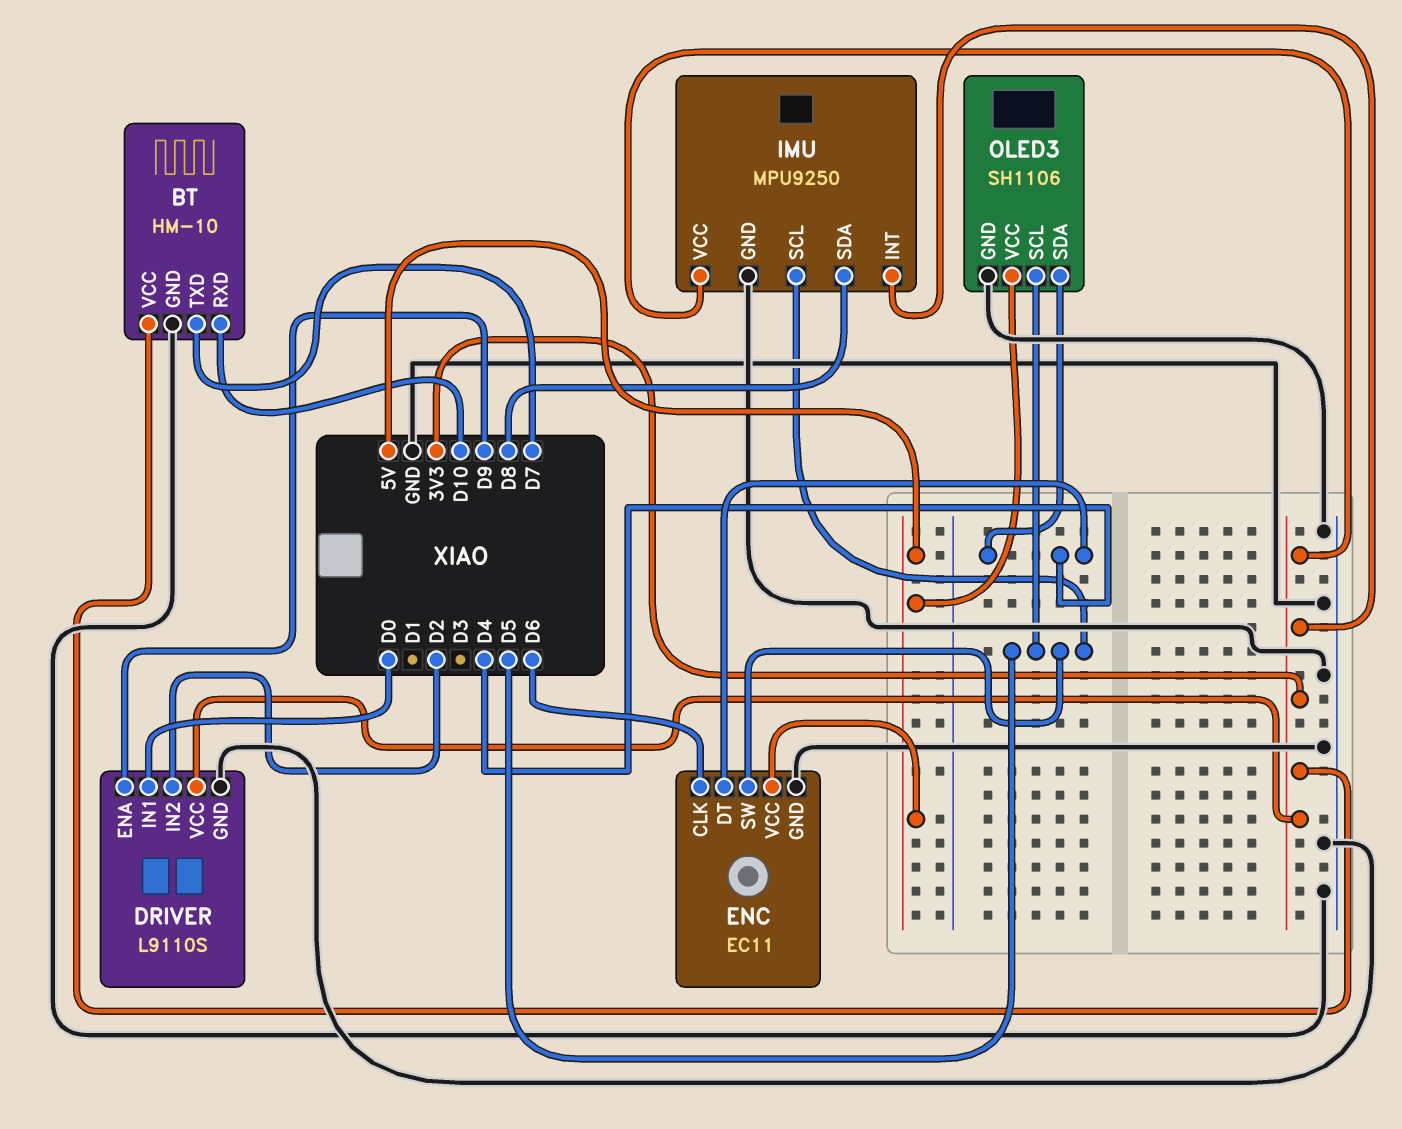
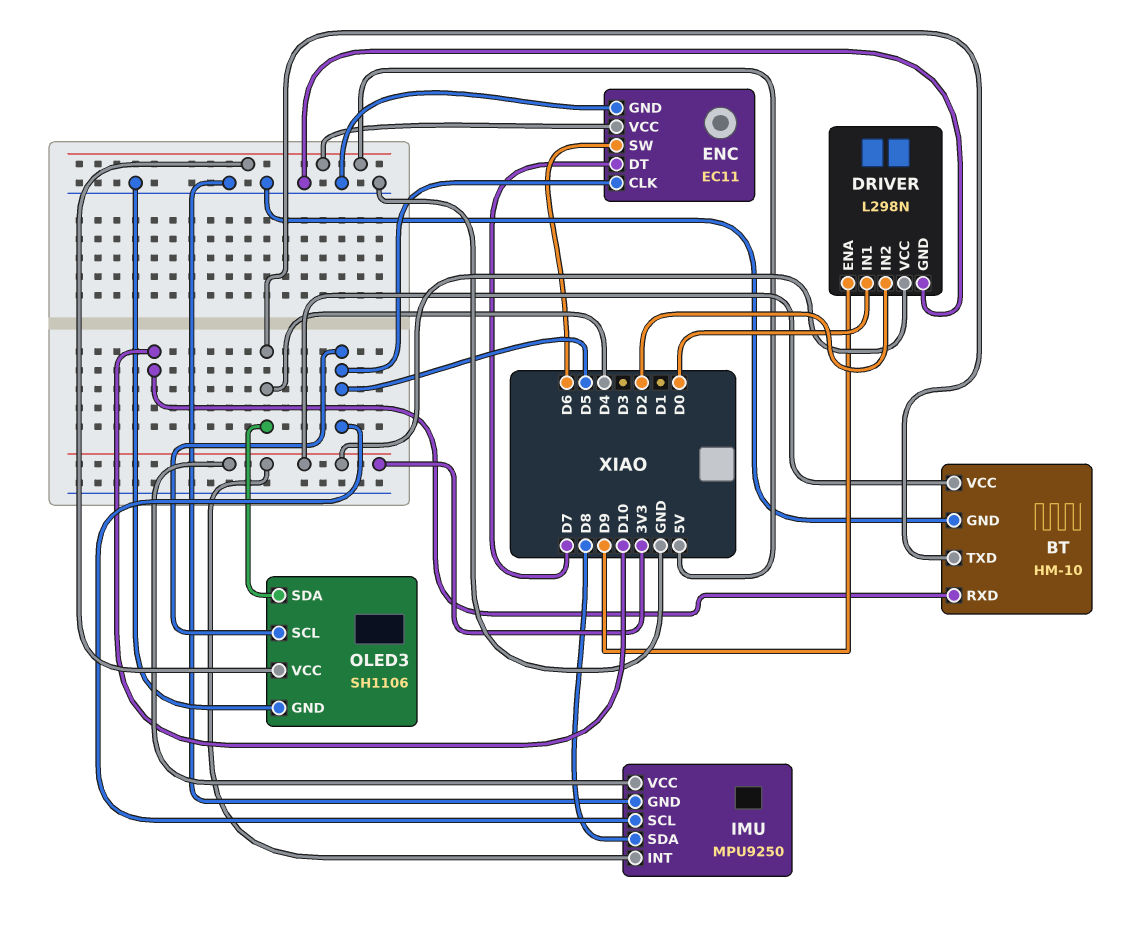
BT pin TXD: D7 -> D4
DRIVER: L9110S -> L298N
ENC pin CLK: D6 -> D5
ENC pin DT: D4 -> D7
ENC pin SW: D5 -> D6

